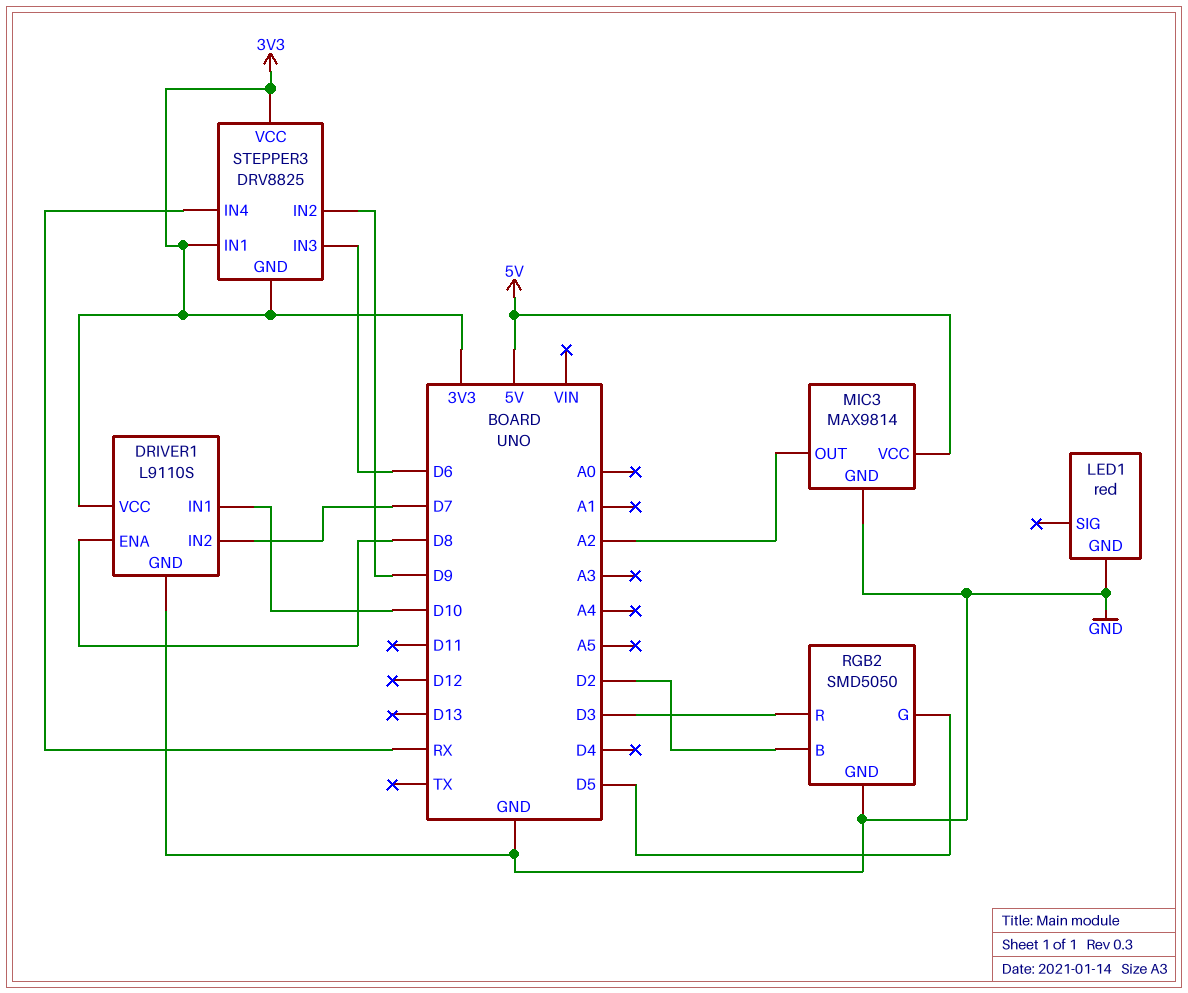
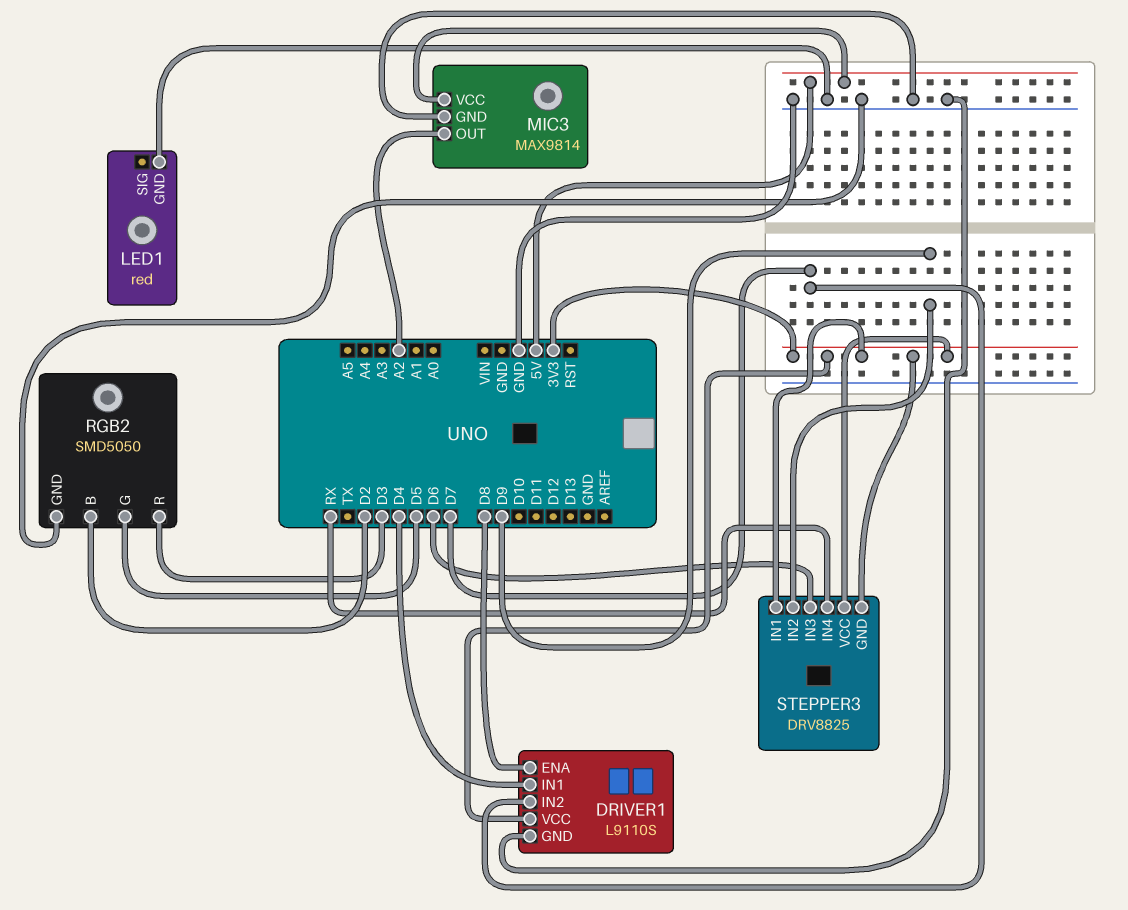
DRIVER1 pin IN1: D10 -> D4

